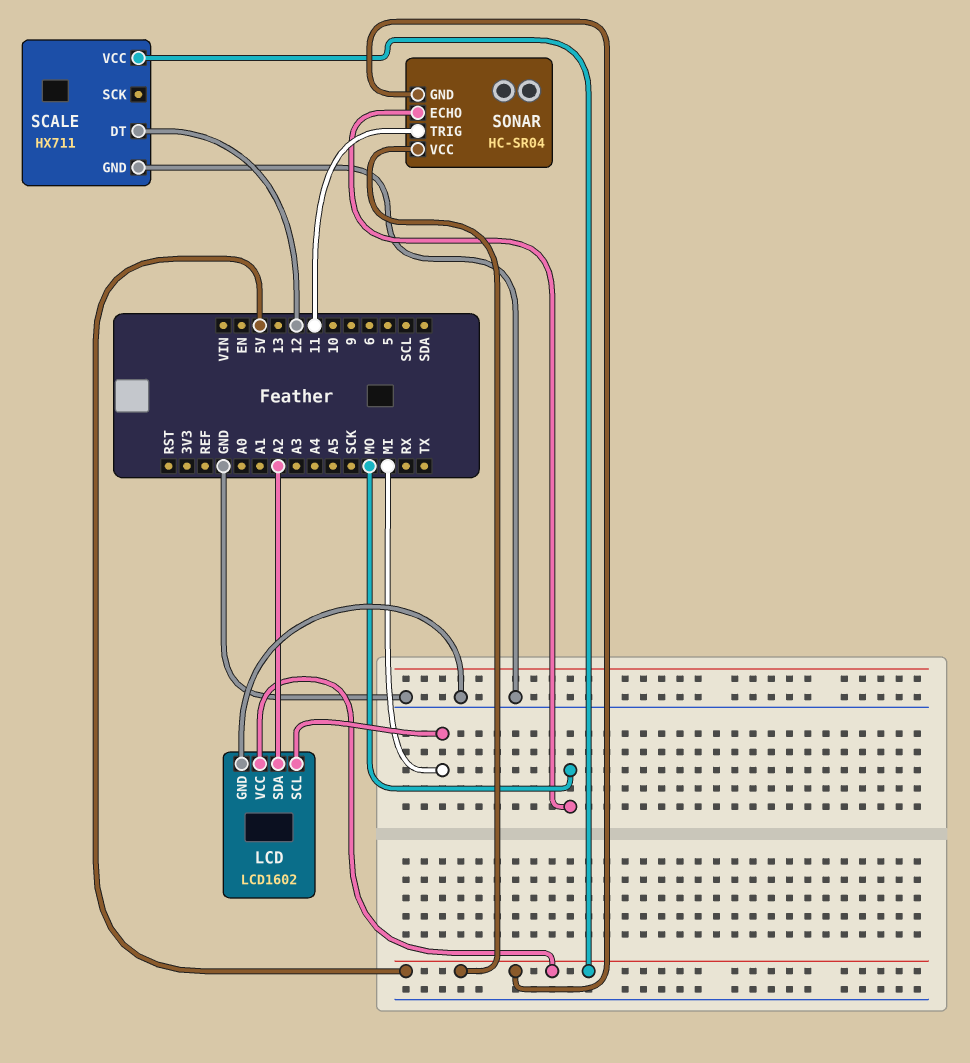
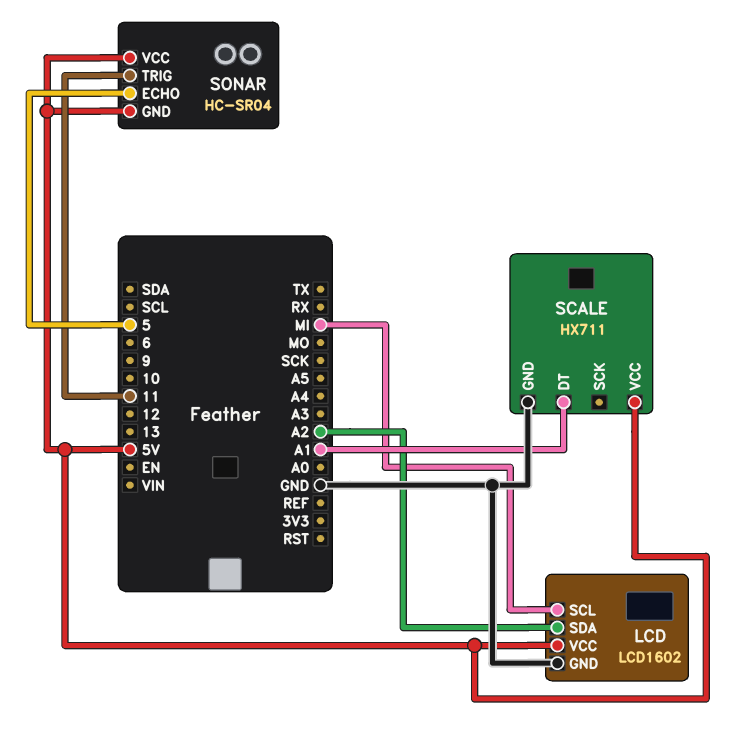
SCALE pin DT: 12 -> A1
SONAR pin ECHO: MO -> 5

